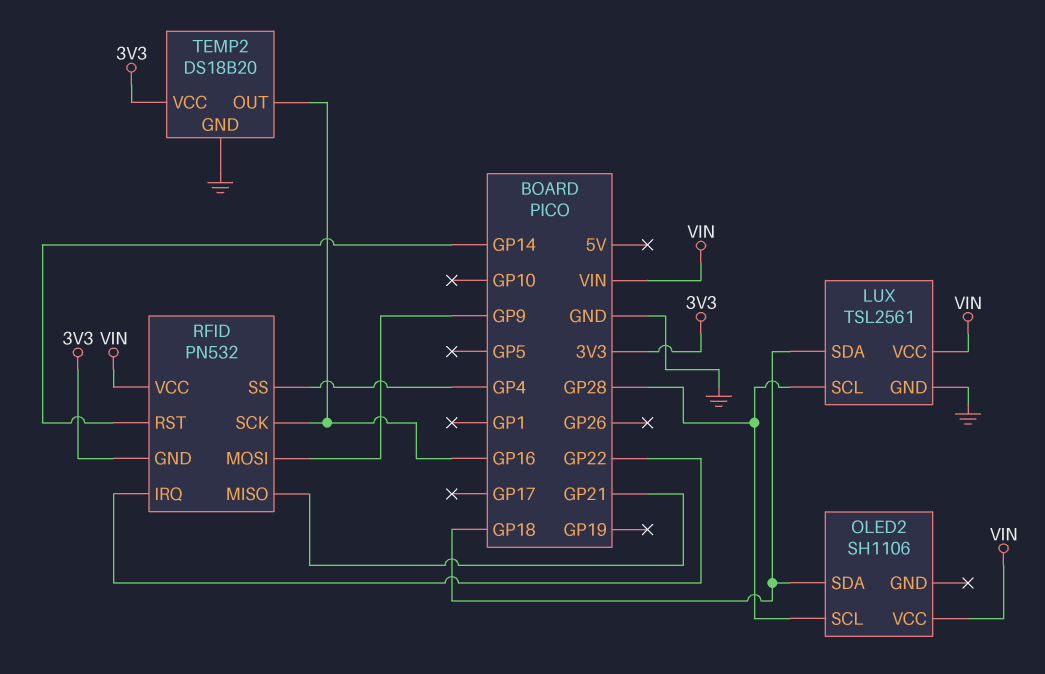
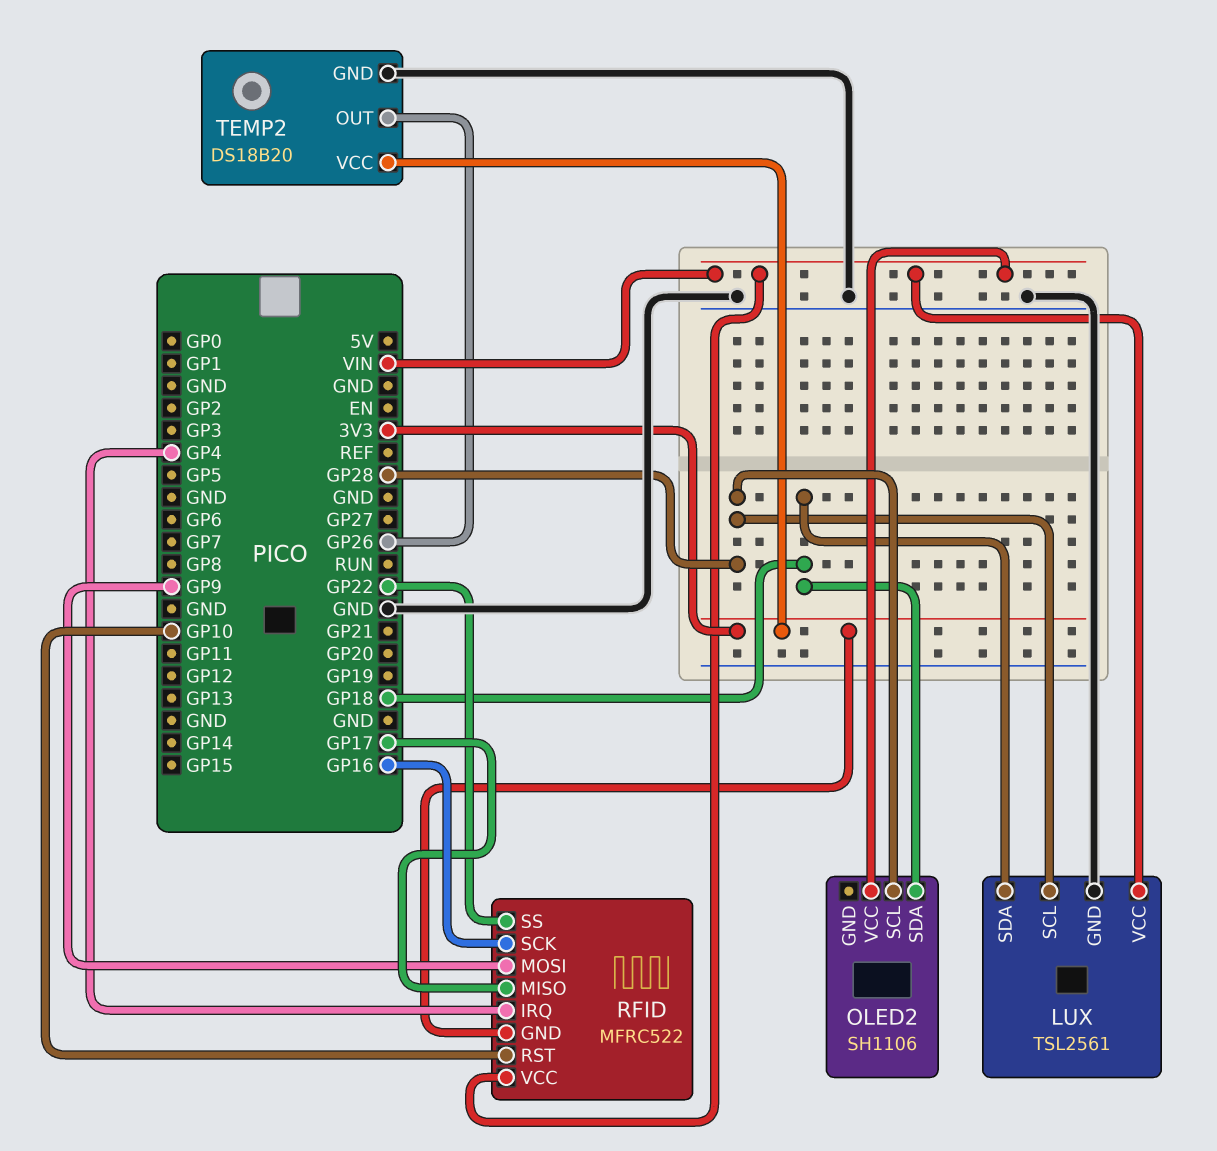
RFID: PN532 -> MFRC522
RFID pin IRQ: GP22 -> GP4
RFID pin MISO: GP21 -> GP17
RFID pin RST: GP14 -> GP10
RFID pin SS: GP4 -> GP22
TEMP2 pin OUT: GP16 -> GP26

